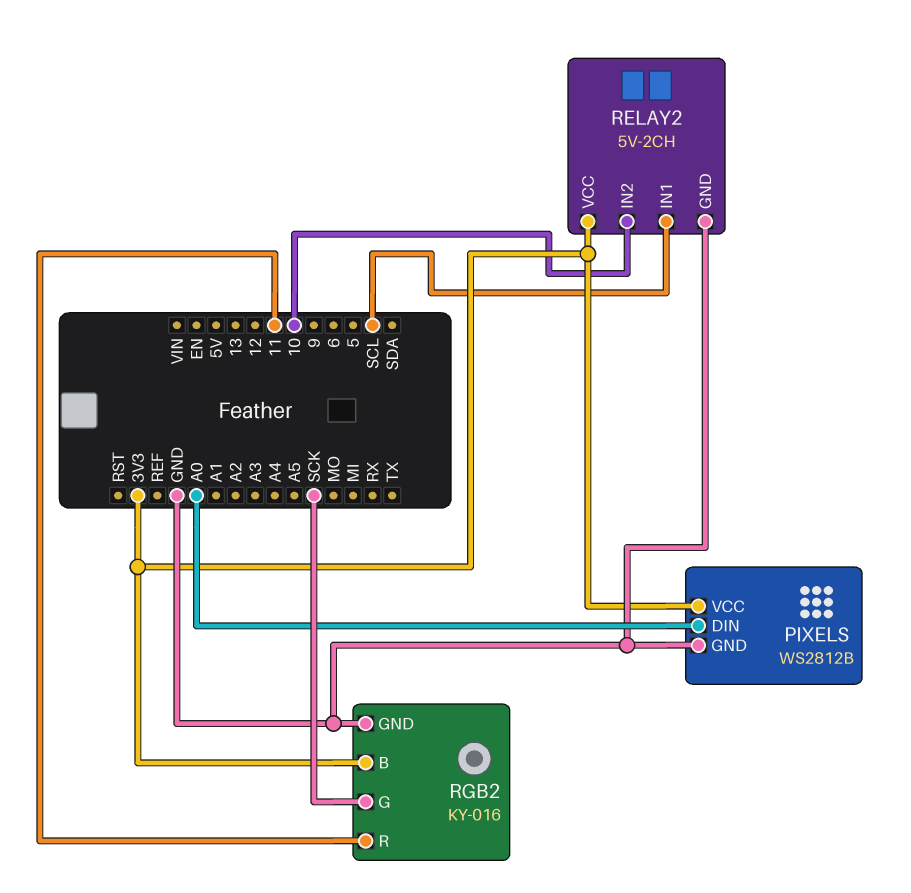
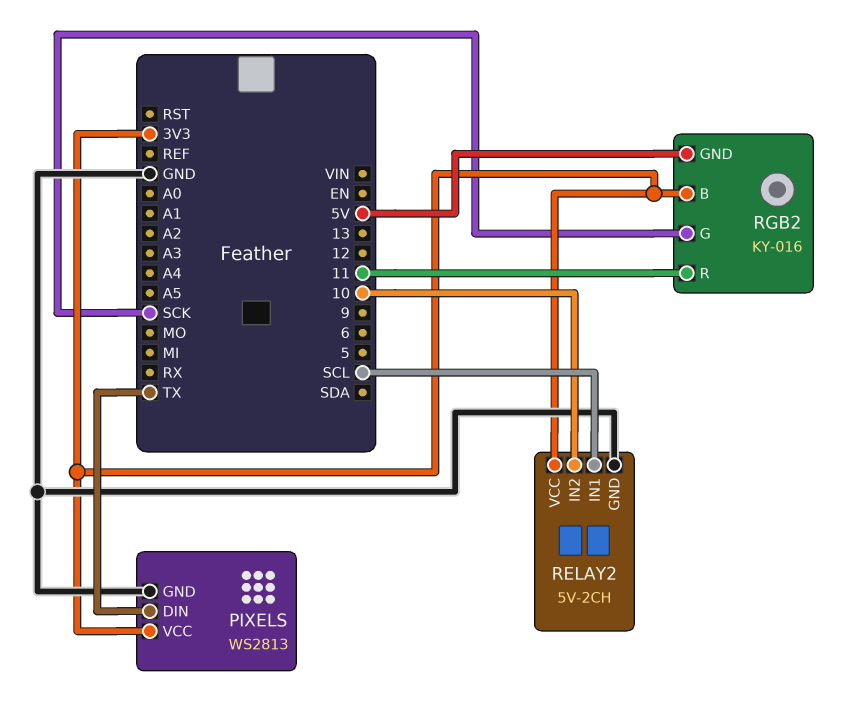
PIXELS: WS2812B -> WS2813
PIXELS pin DIN: A0 -> TX
RGB2 pin GND: GND -> 5V

